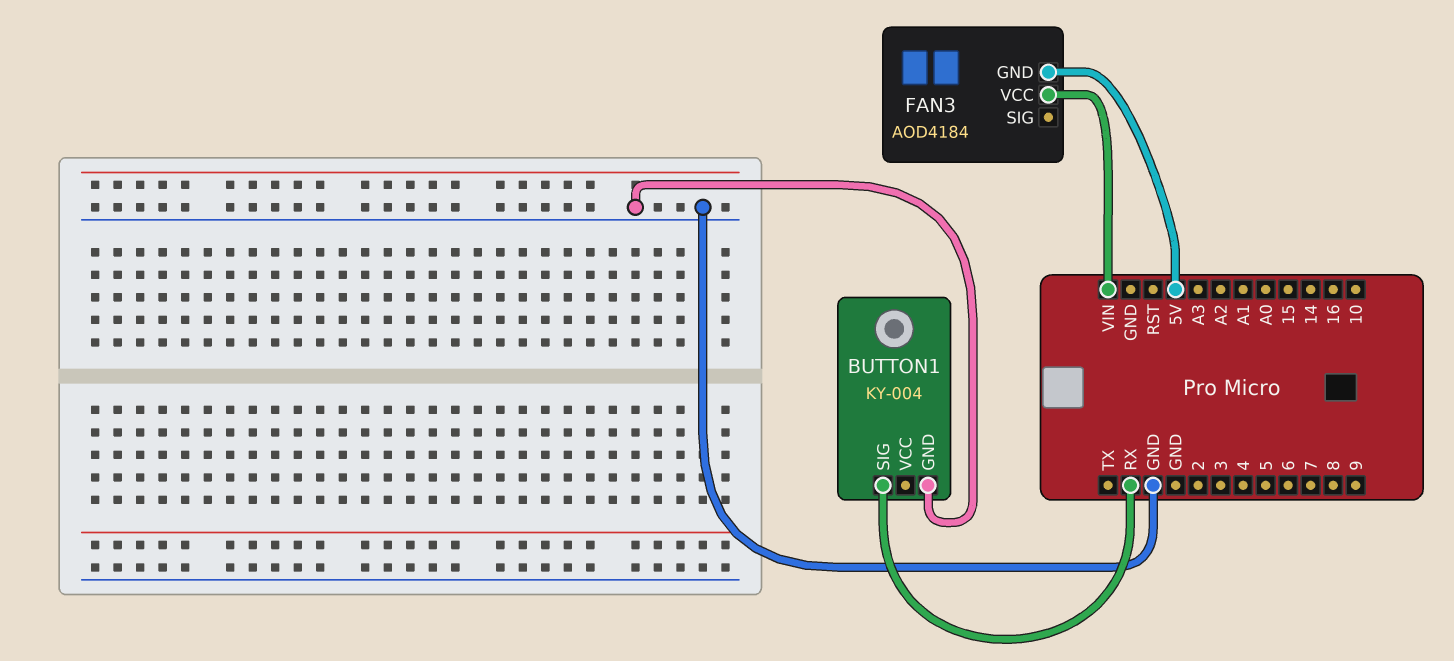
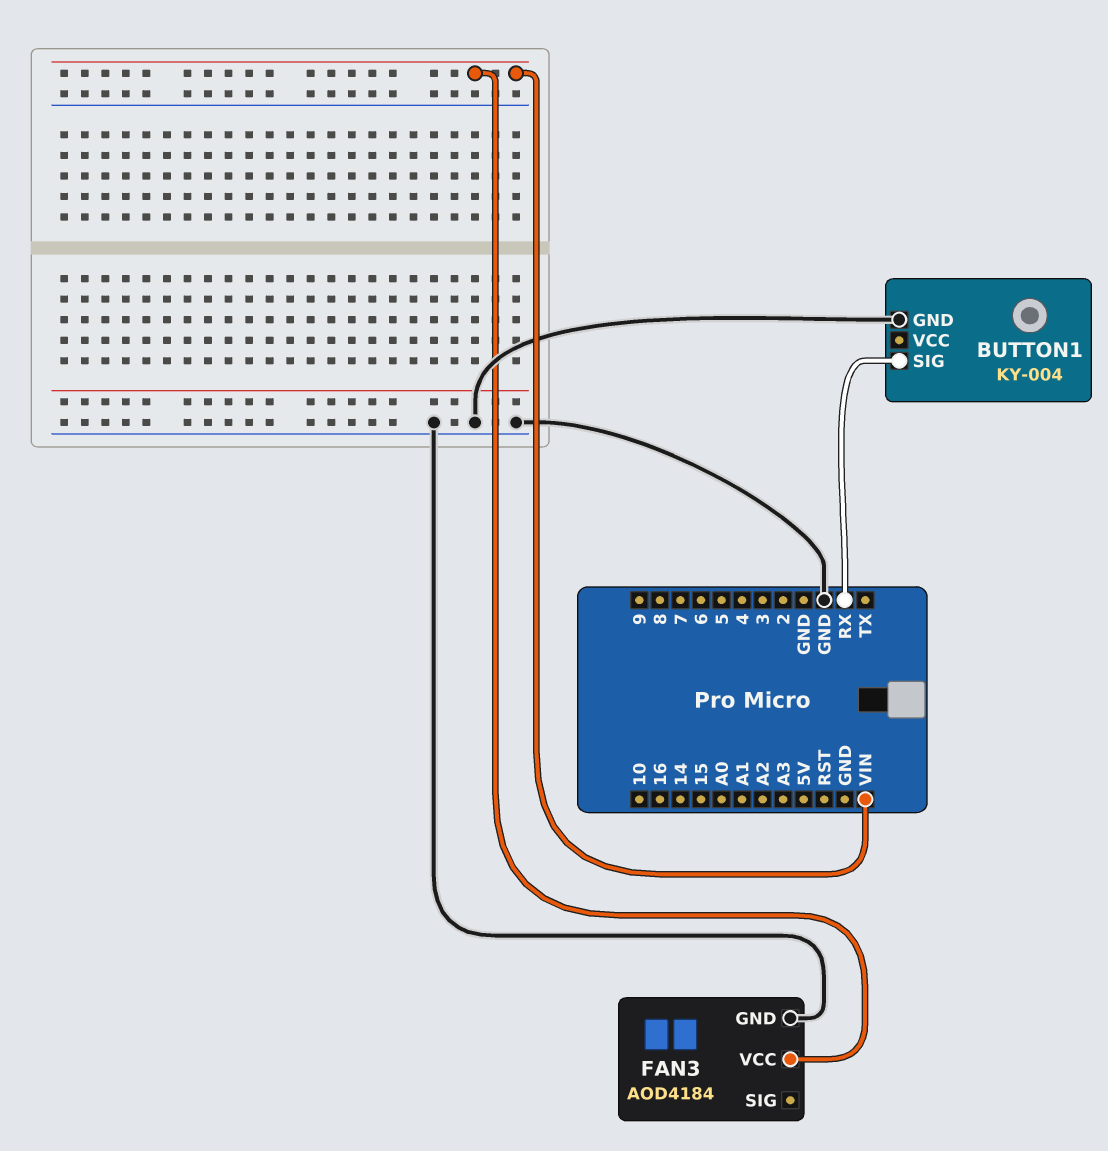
FAN3 pin GND: 5V -> GND

